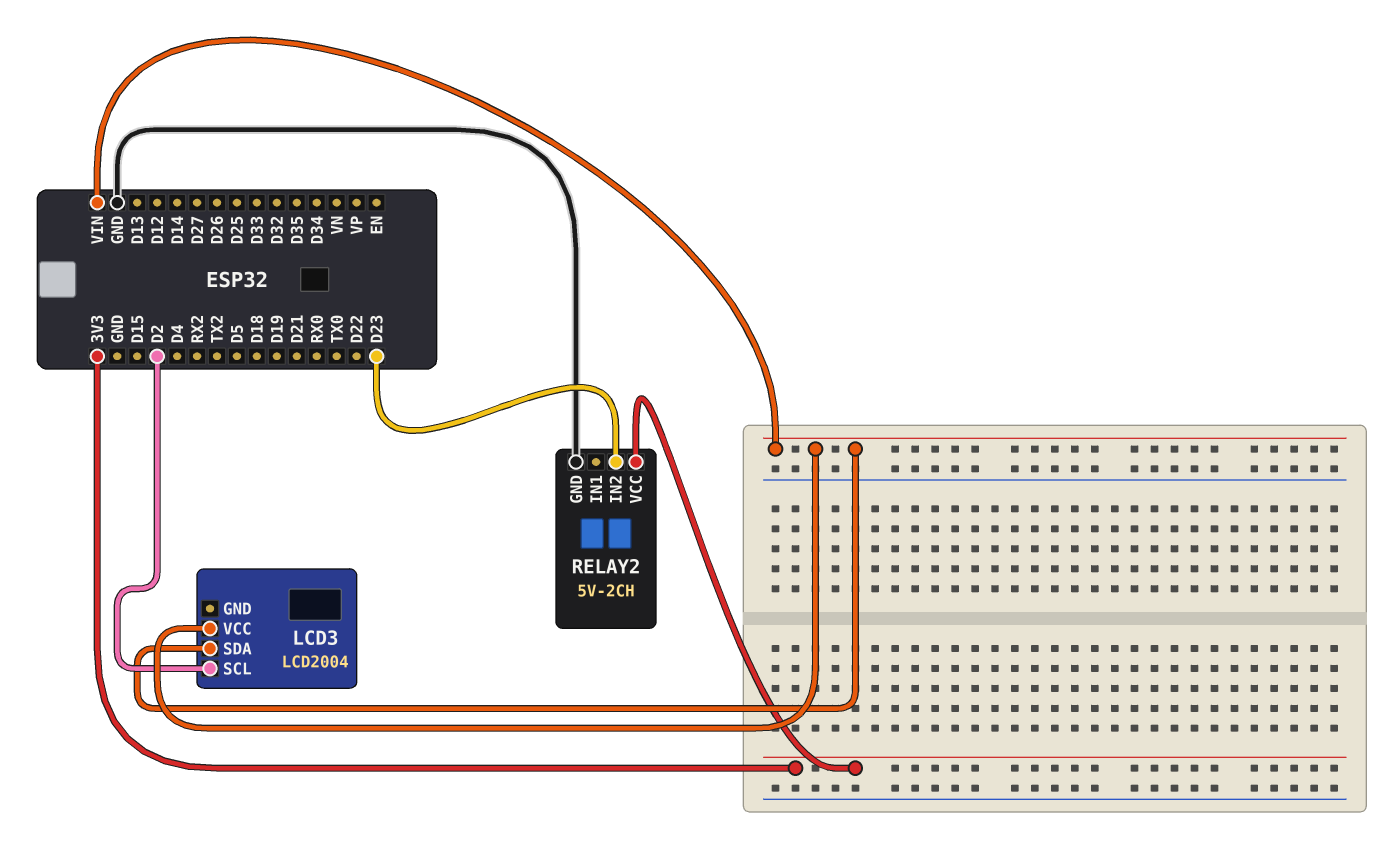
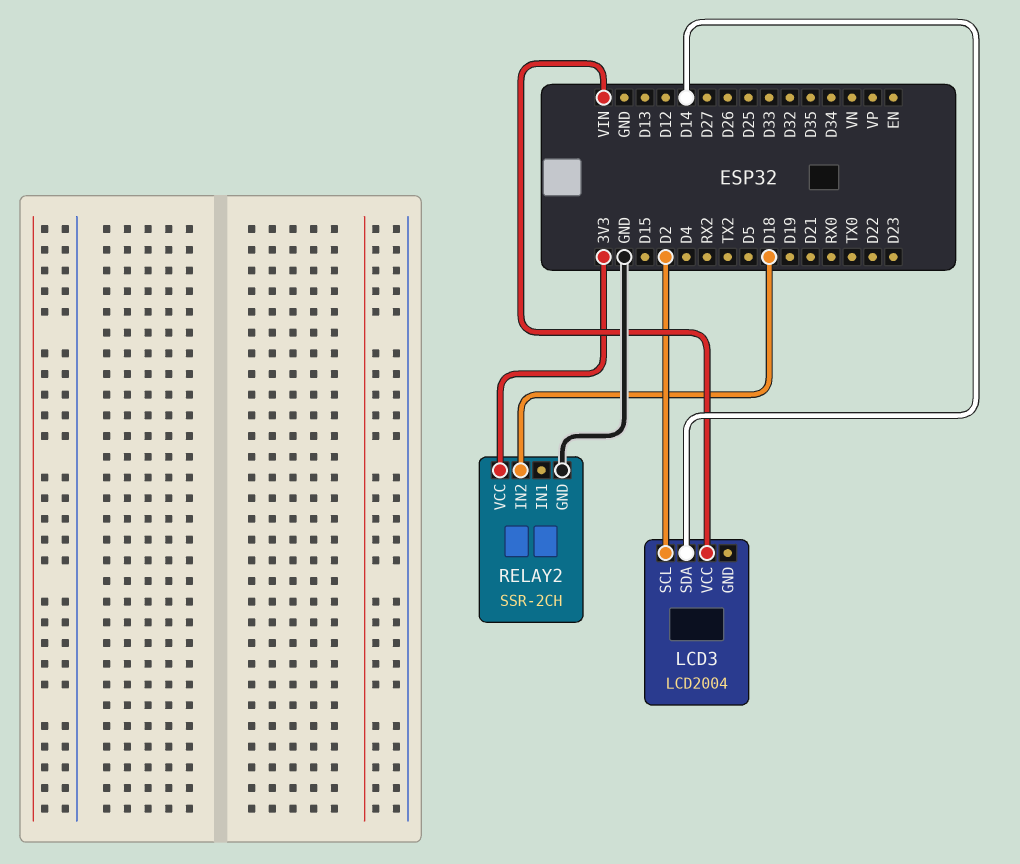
LCD3 pin SDA: VIN -> D14
RELAY2: 5V-2CH -> SSR-2CH
RELAY2 pin IN2: D23 -> D18

